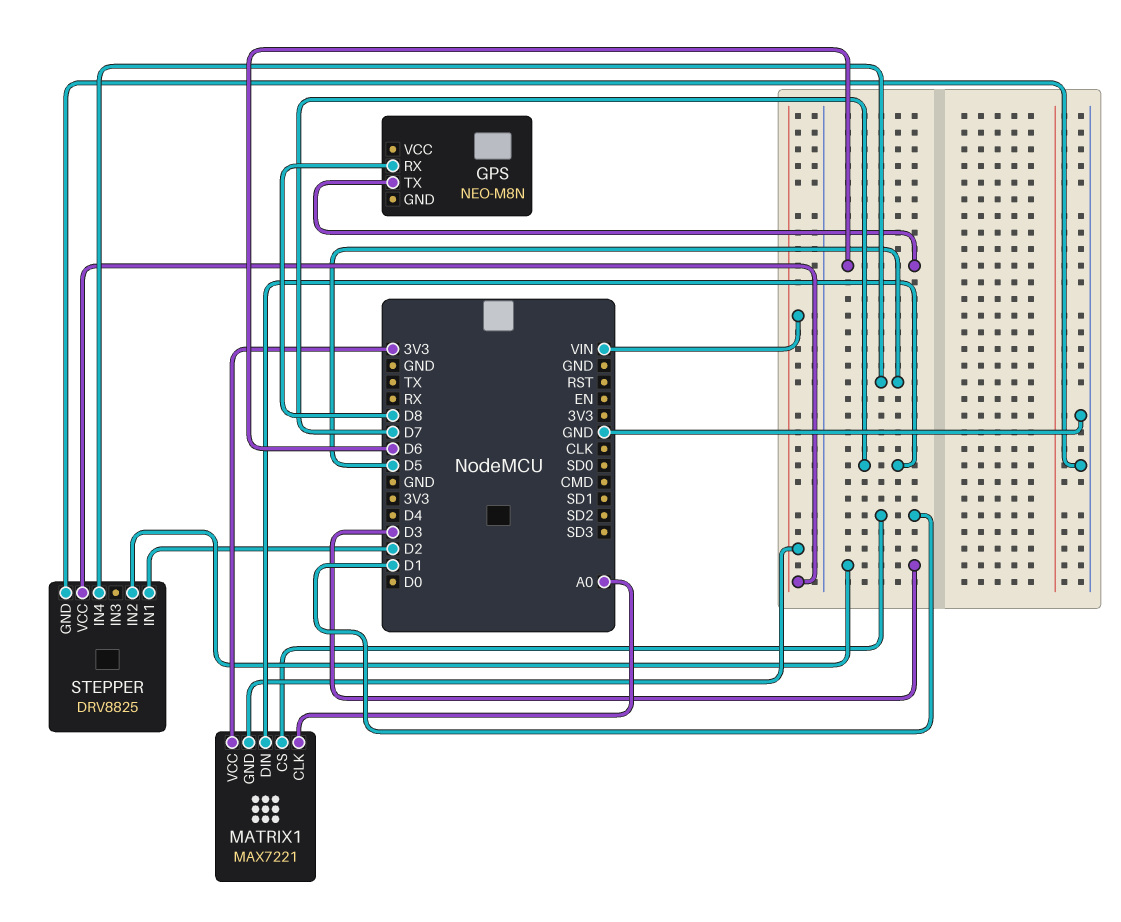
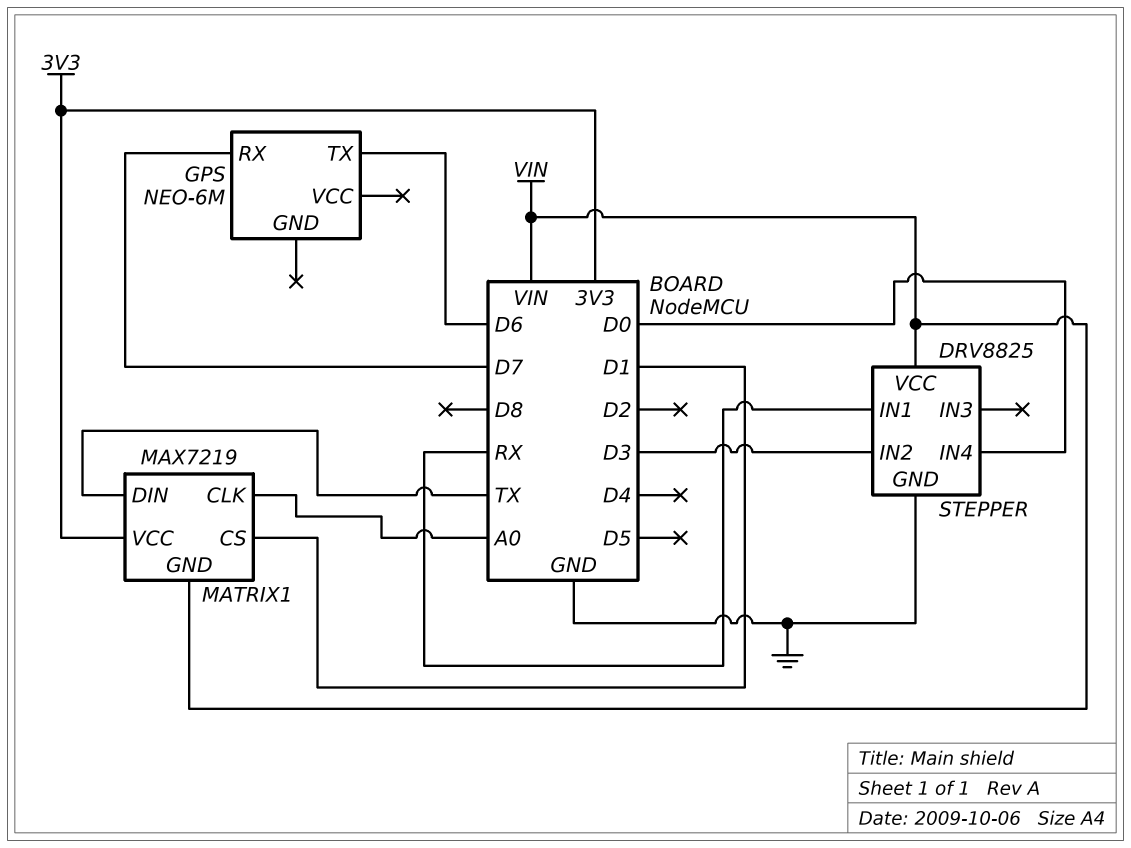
GPS: NEO-M8N -> NEO-6M
GPS pin RX: D8 -> D7
MATRIX1: MAX7221 -> MAX7219
MATRIX1 pin DIN: D7 -> TX
STEPPER pin IN1: D2 -> RX
STEPPER pin IN4: D5 -> D0

